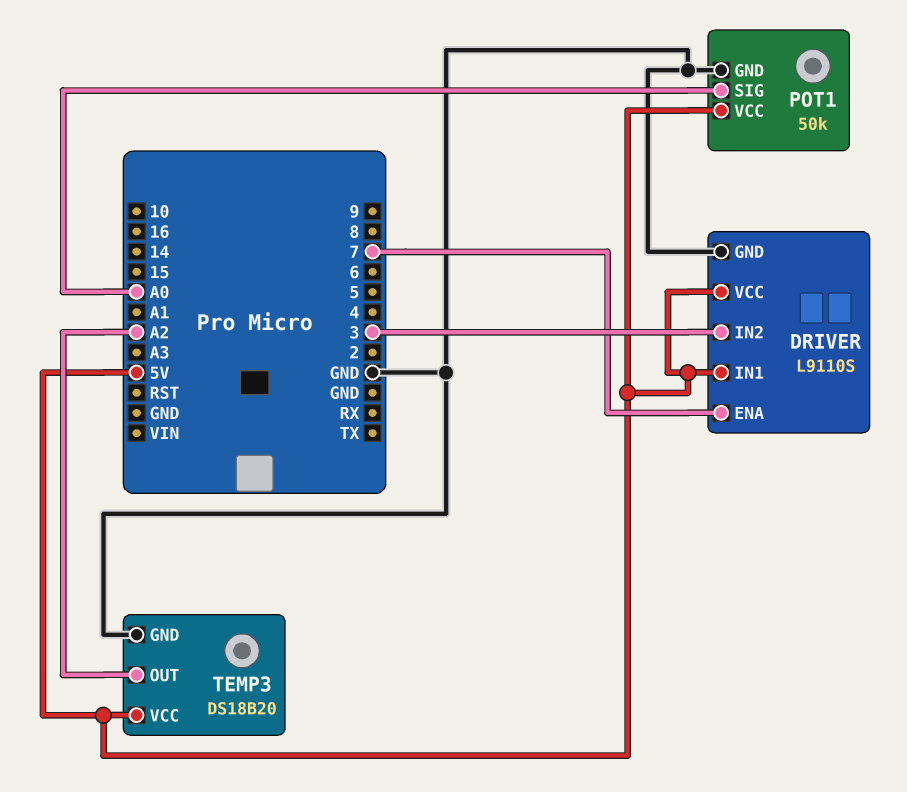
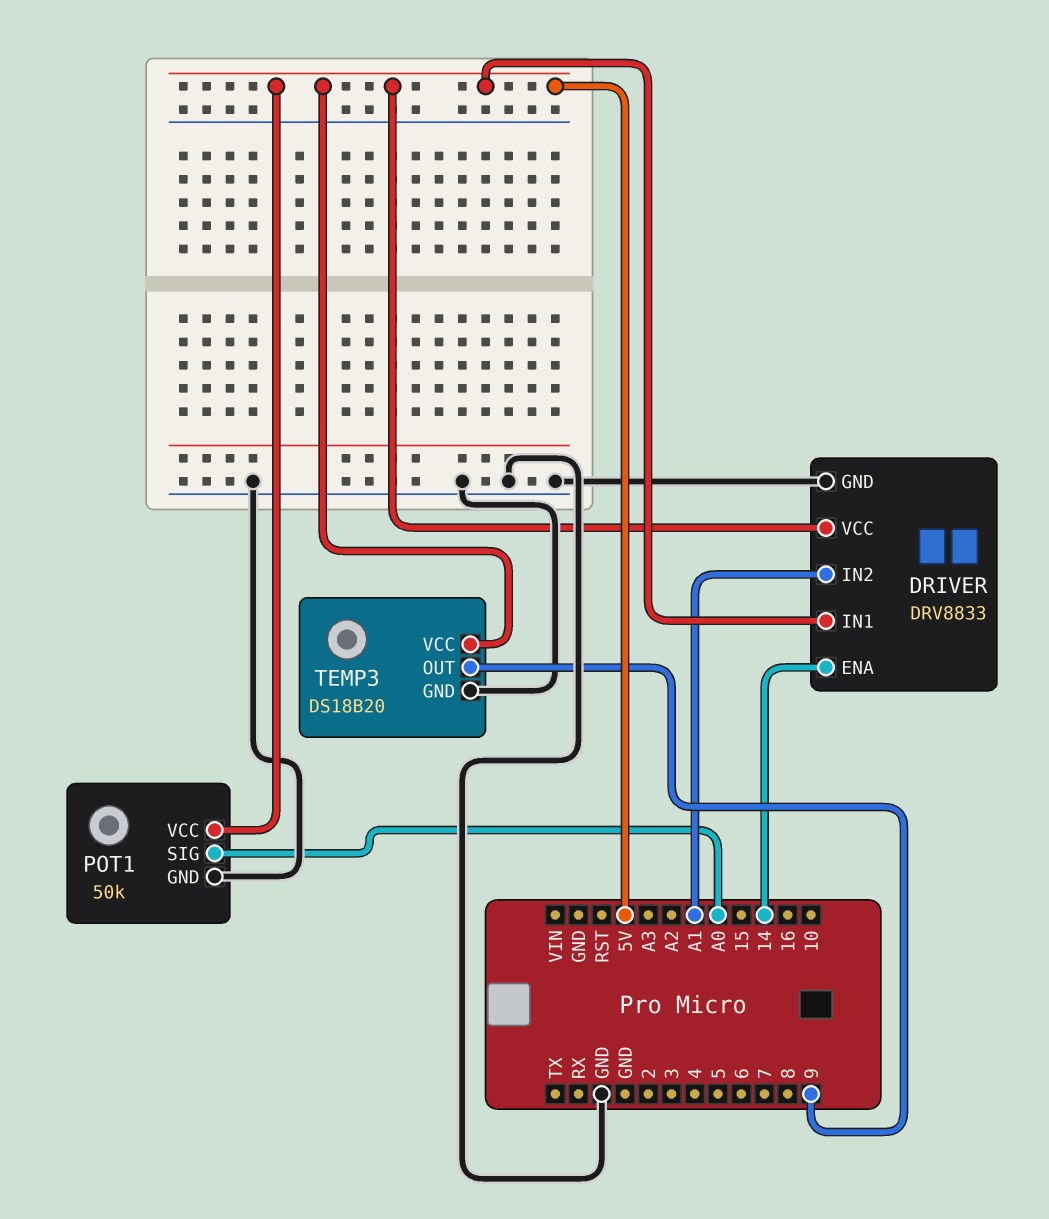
DRIVER: L9110S -> DRV8833
DRIVER pin ENA: 7 -> 14
DRIVER pin IN2: 3 -> A1
TEMP3 pin OUT: A2 -> 9

